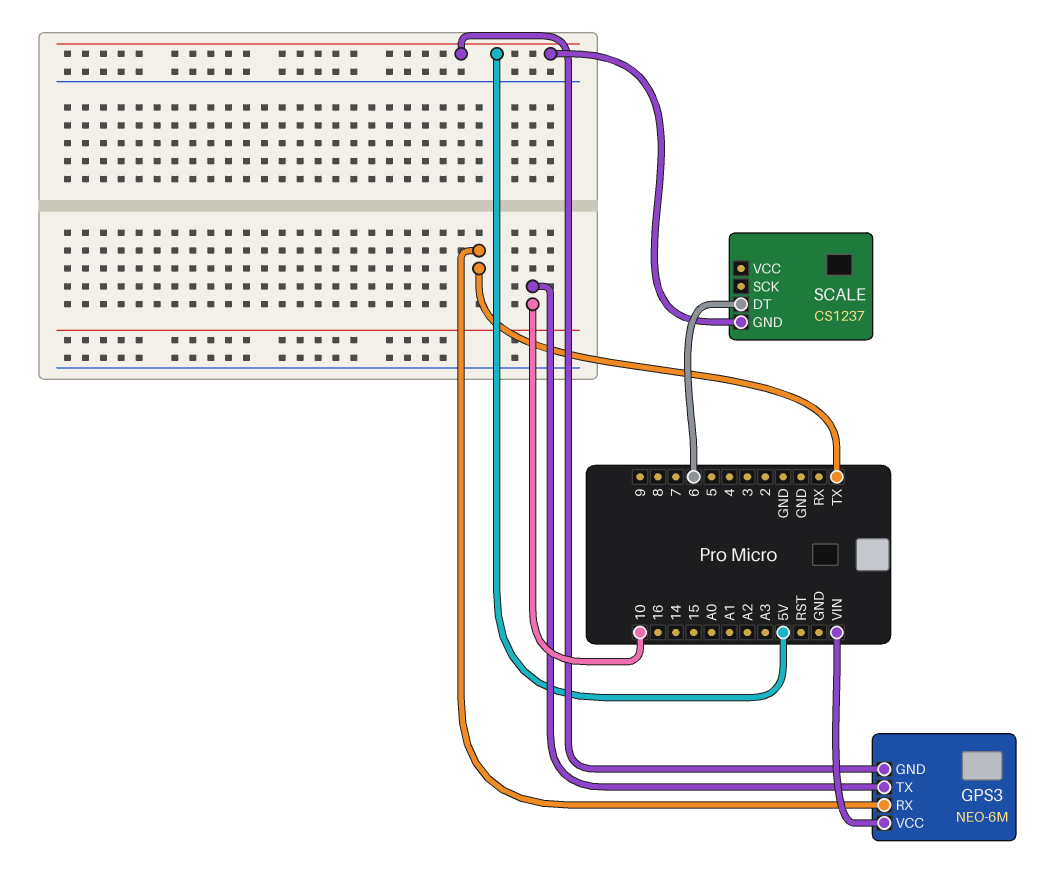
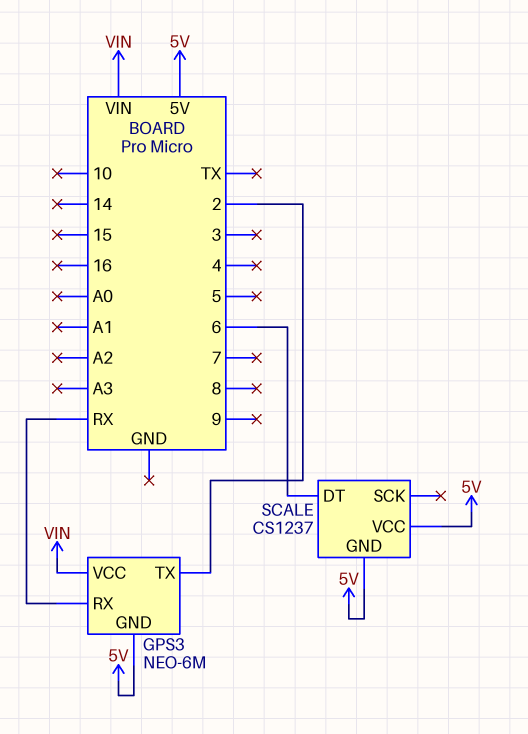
GPS3 pin RX: TX -> RX
GPS3 pin TX: 10 -> 2
SCALE pin VCC: none -> 5V

